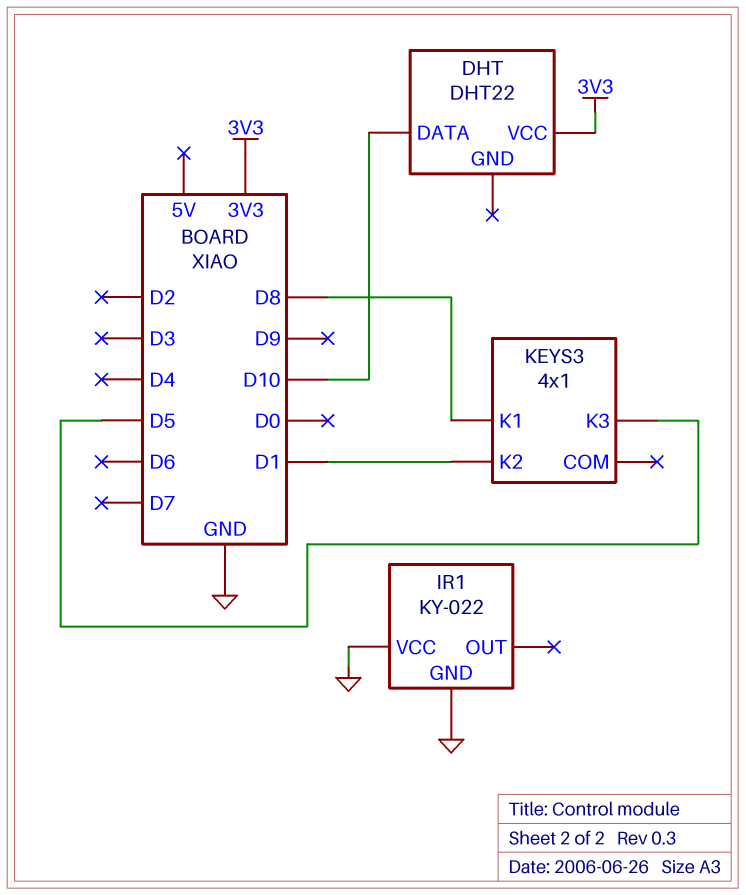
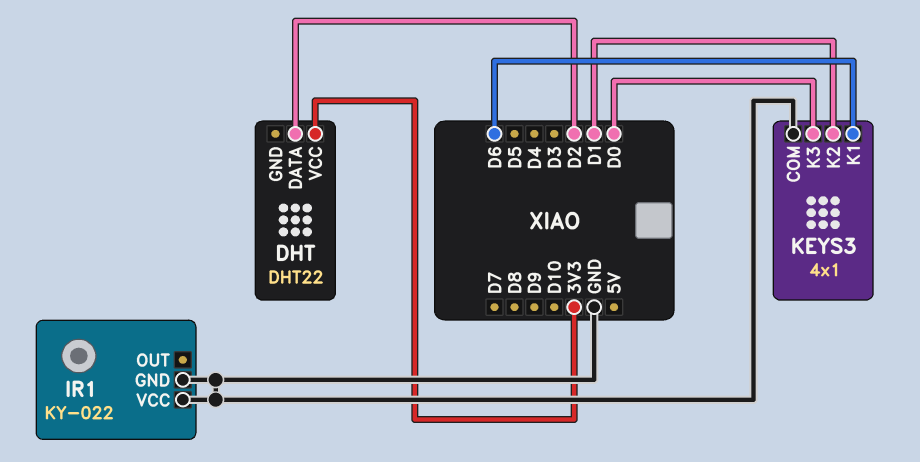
DHT pin DATA: D10 -> D2
KEYS3 pin COM: none -> GND
KEYS3 pin K1: D8 -> D6
KEYS3 pin K3: D5 -> D0

